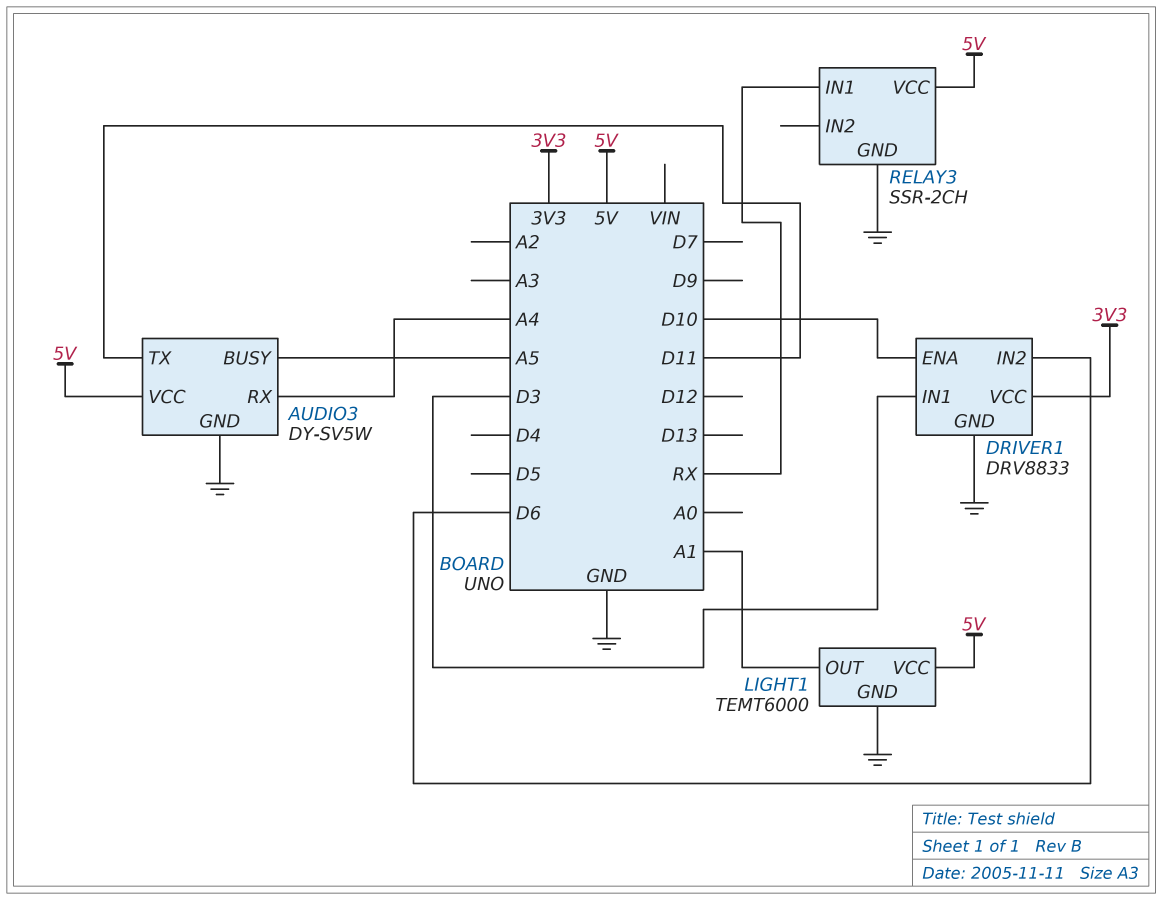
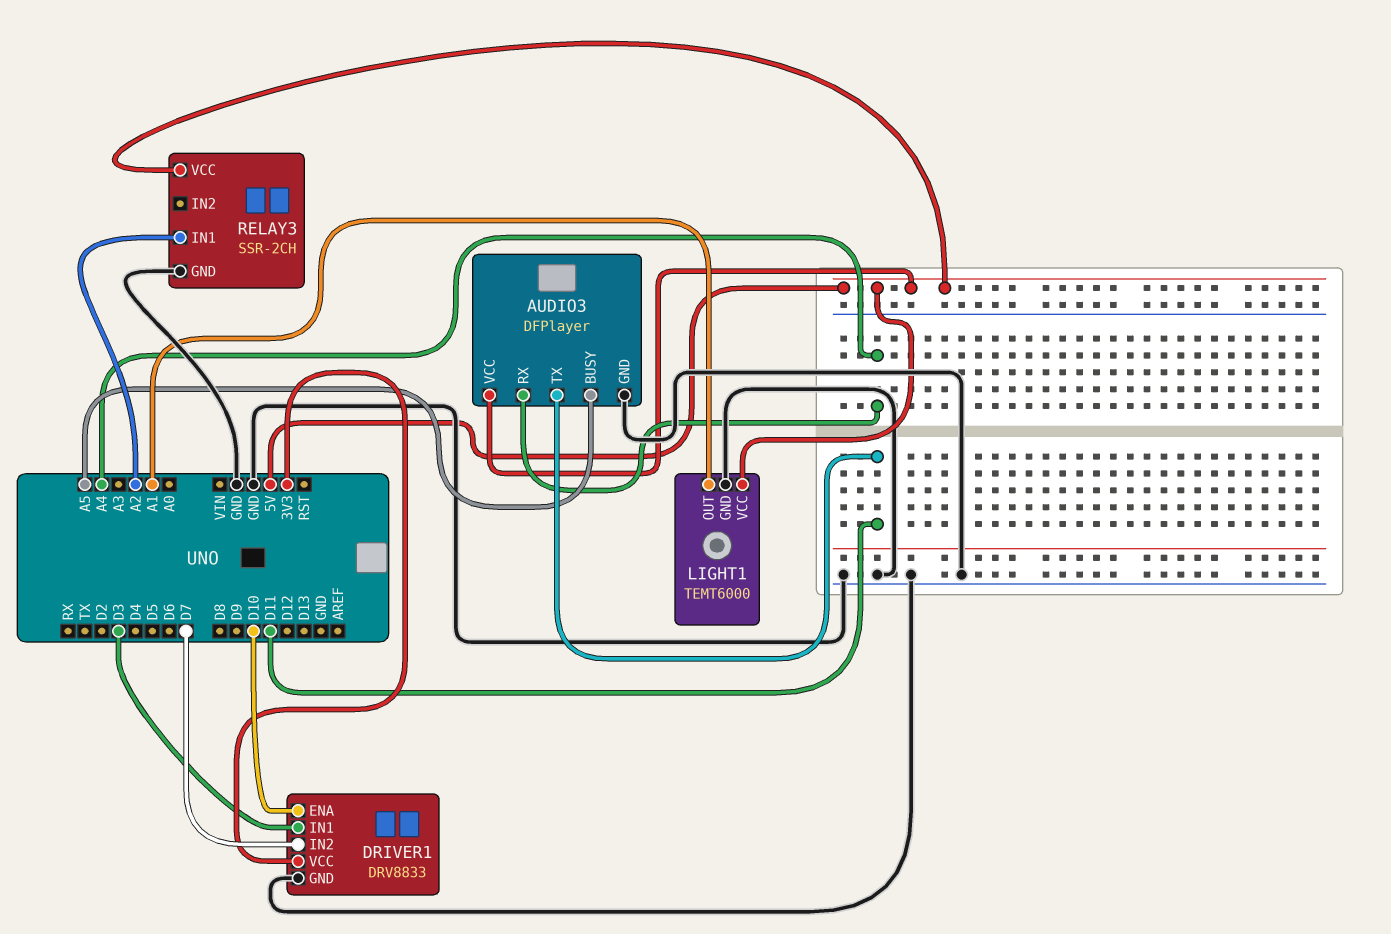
AUDIO3: DY-SV5W -> DFPlayer
DRIVER1 pin IN2: D6 -> D7
RELAY3 pin IN1: RX -> A2

